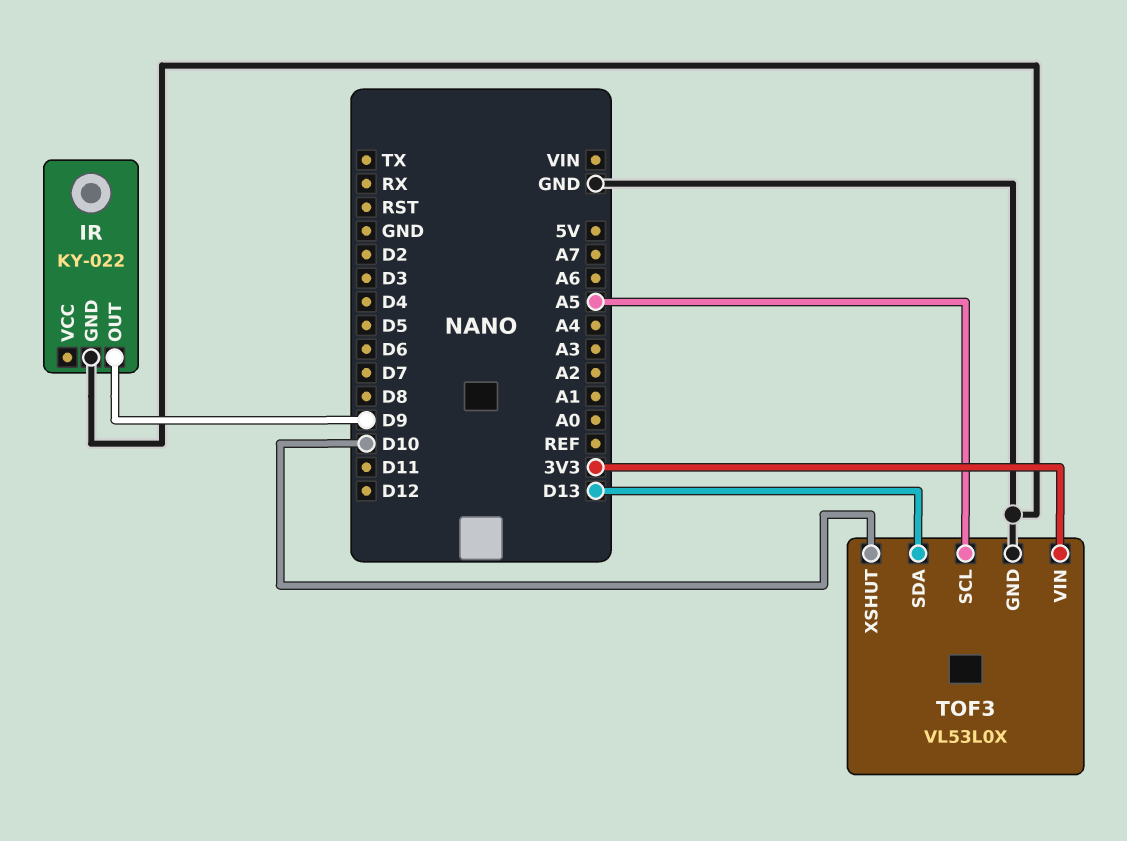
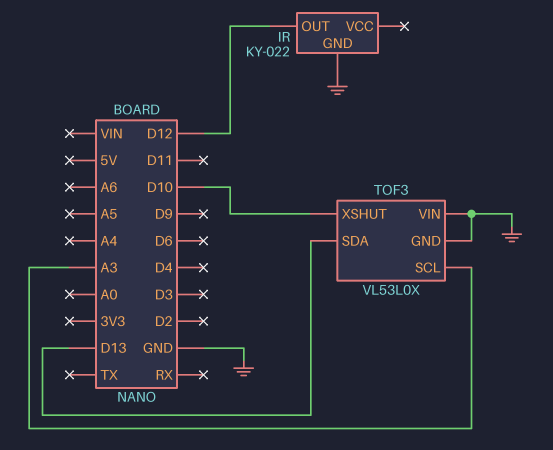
IR pin OUT: D9 -> D12
TOF3 pin SCL: A5 -> A3
TOF3 pin VIN: 3V3 -> GND

